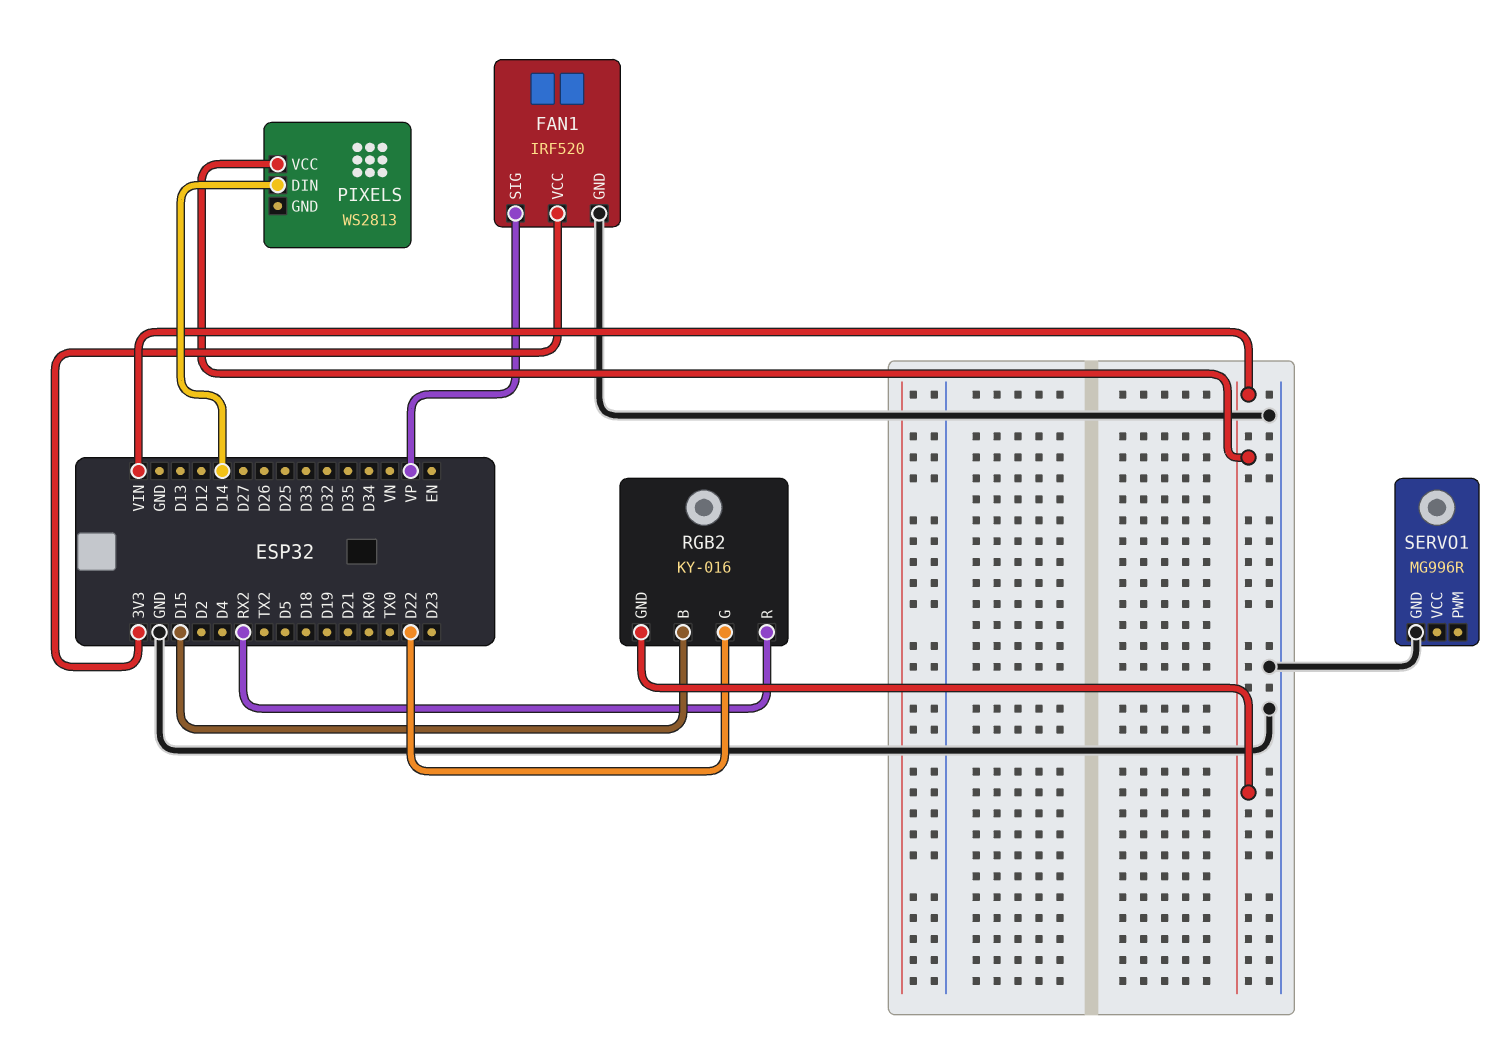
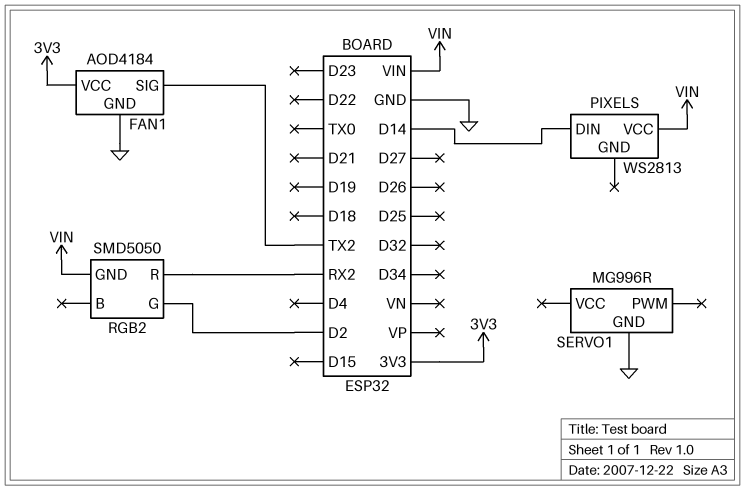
FAN1: IRF520 -> AOD4184
FAN1 pin SIG: VP -> TX2
RGB2: KY-016 -> SMD5050
RGB2 pin B: D15 -> none
RGB2 pin G: D22 -> D2

